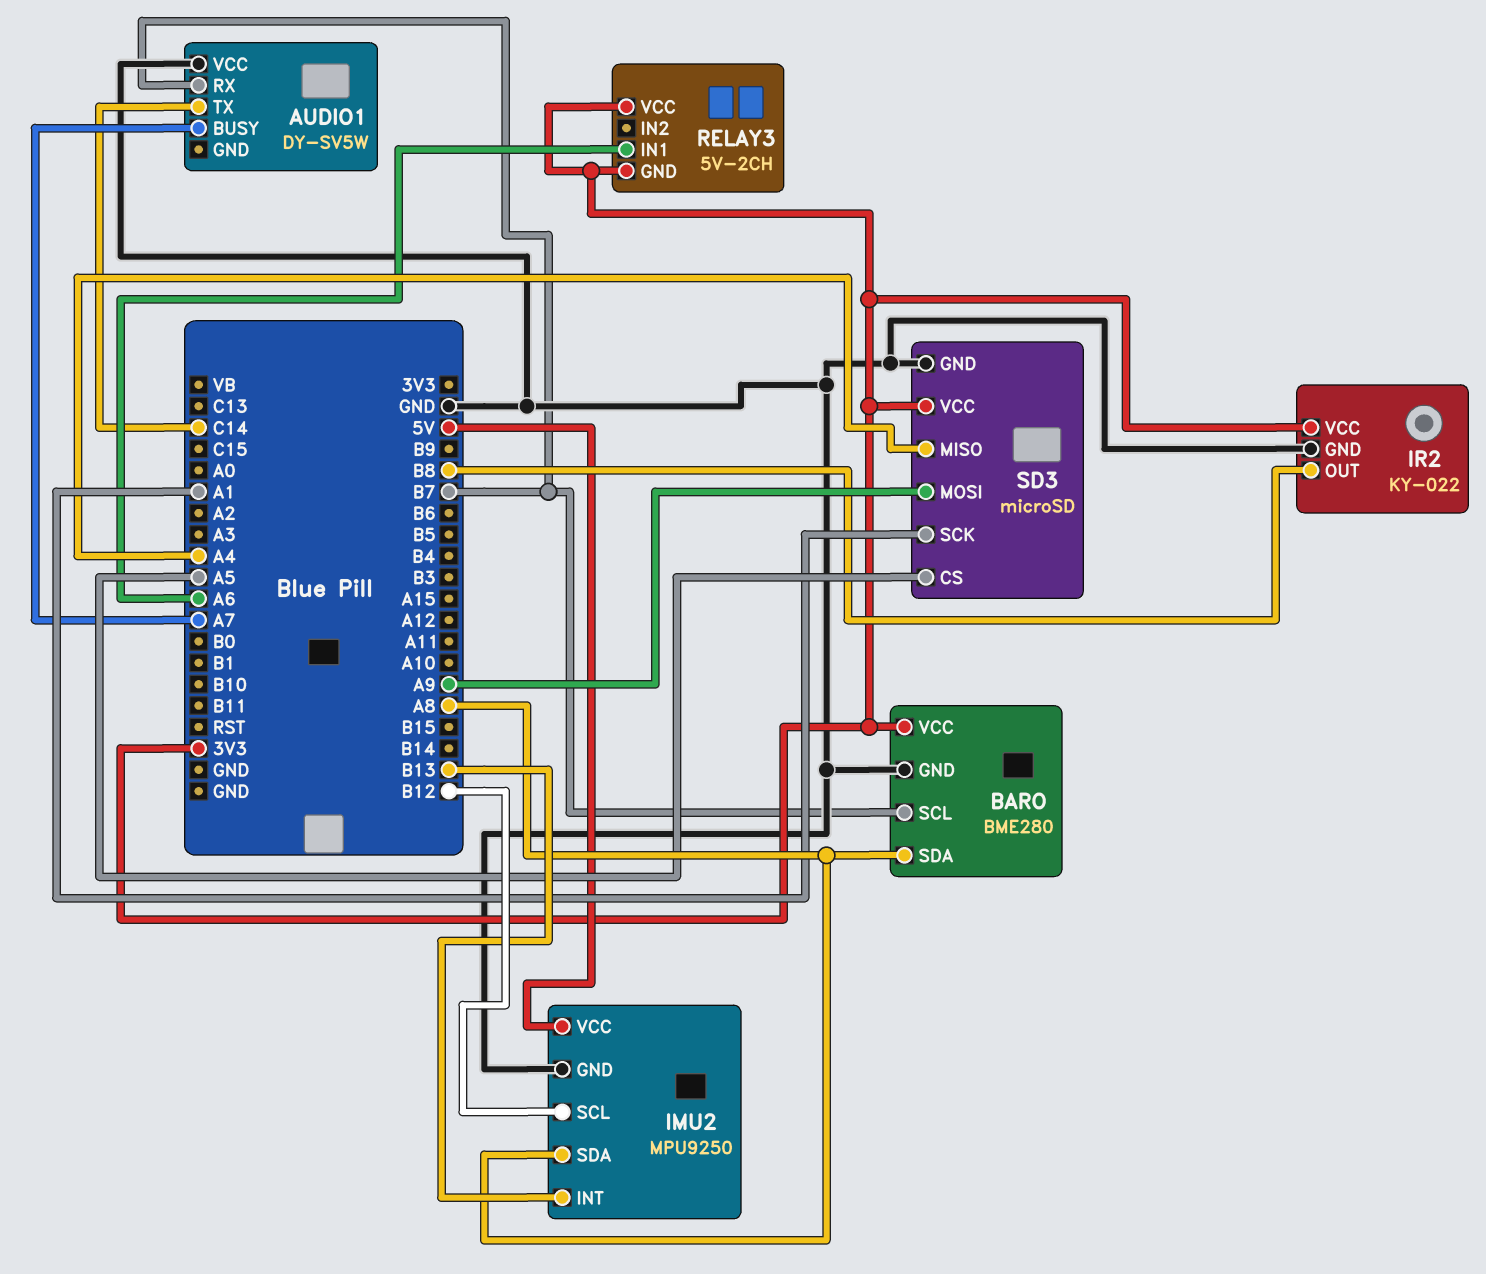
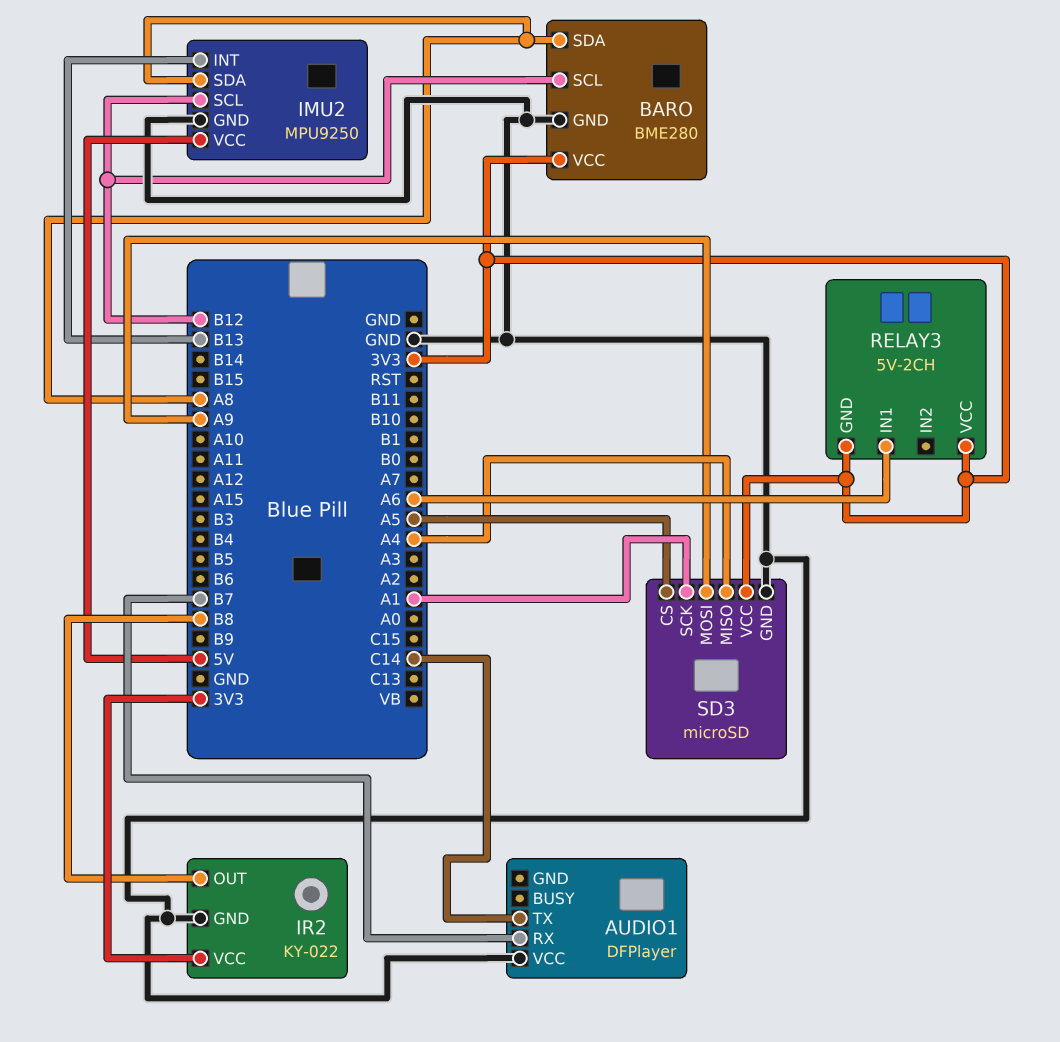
AUDIO1: DY-SV5W -> DFPlayer
AUDIO1 pin BUSY: A7 -> none
BARO pin SCL: B7 -> B12

